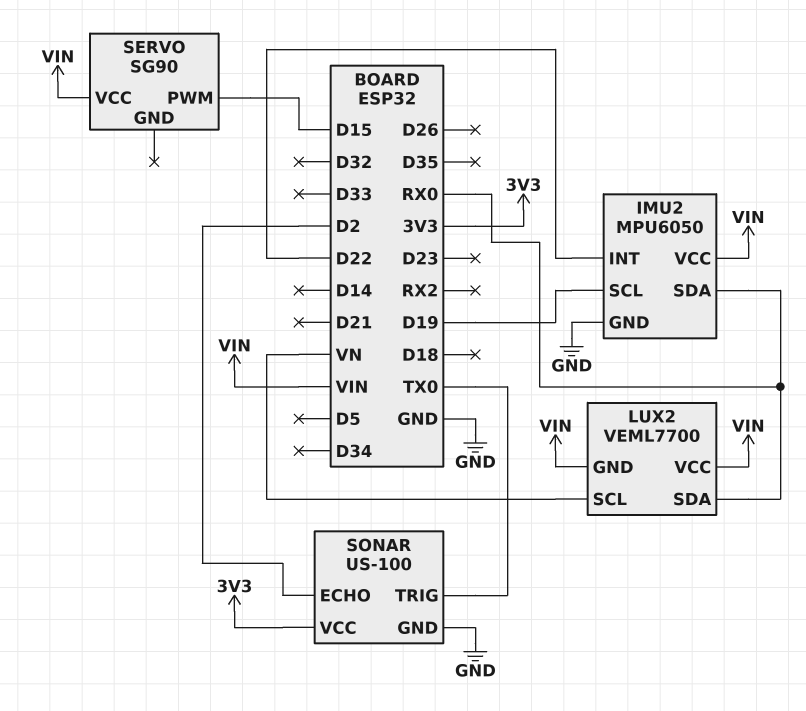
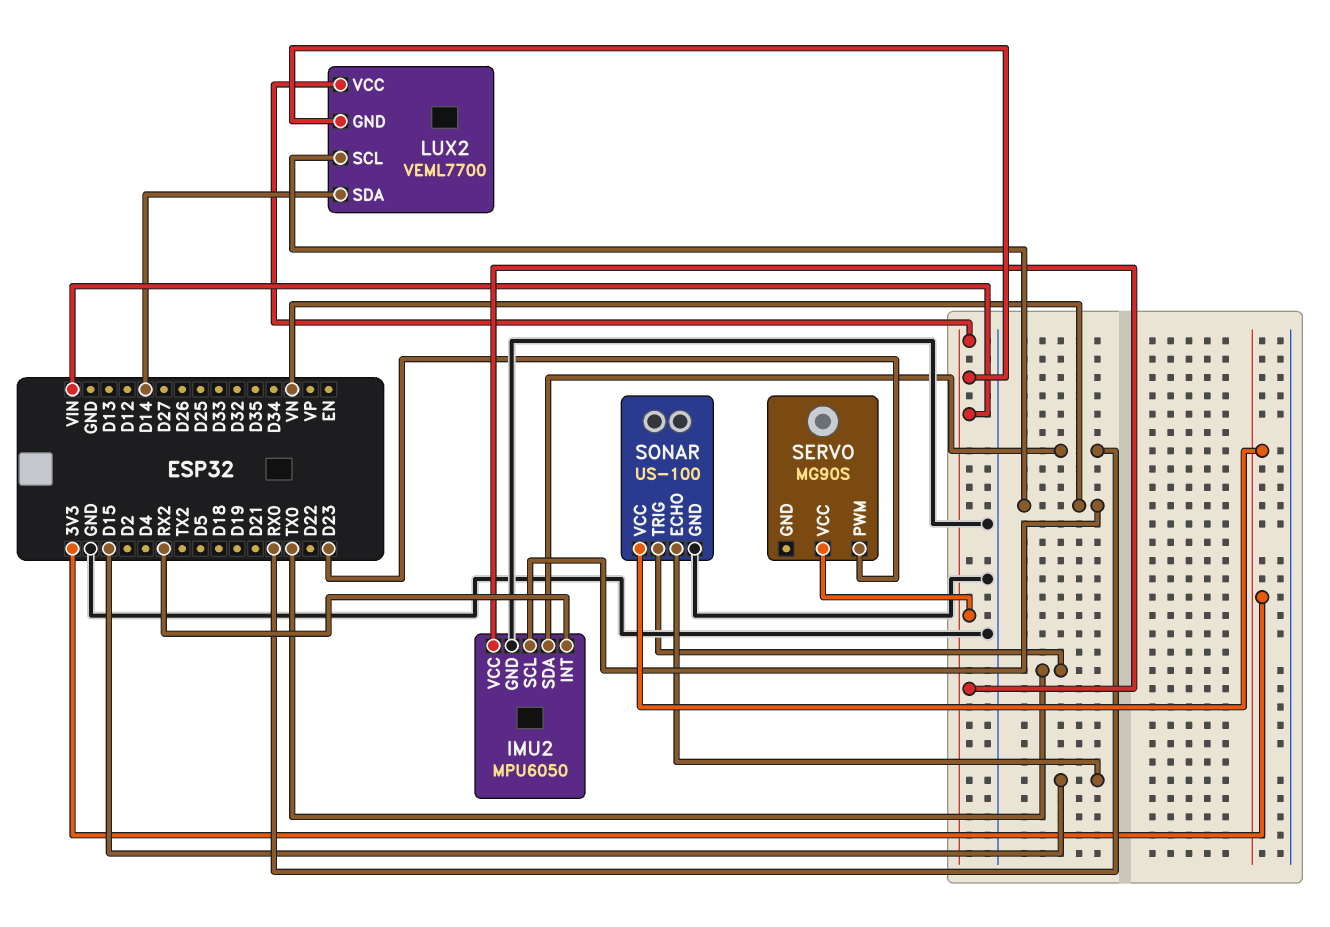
IMU2 pin INT: D22 -> RX2
IMU2 pin SCL: D19 -> VN
LUX2 pin SDA: RX0 -> D14
SERVO: SG90 -> MG90S
SERVO pin PWM: D15 -> D23
SONAR pin ECHO: D2 -> D15

